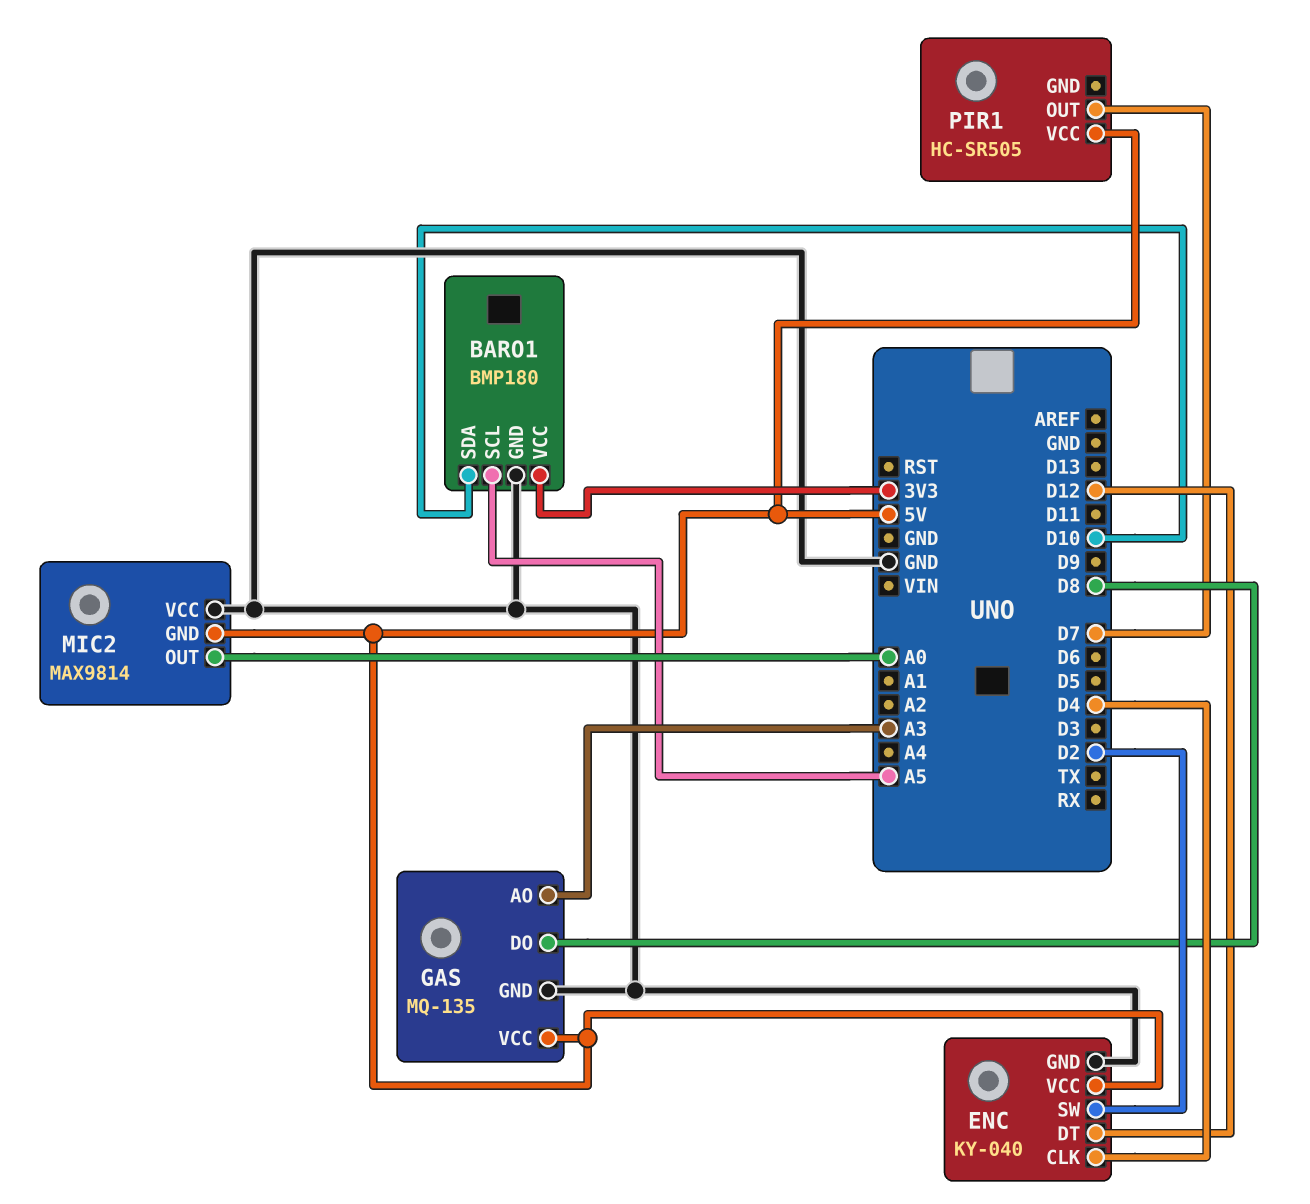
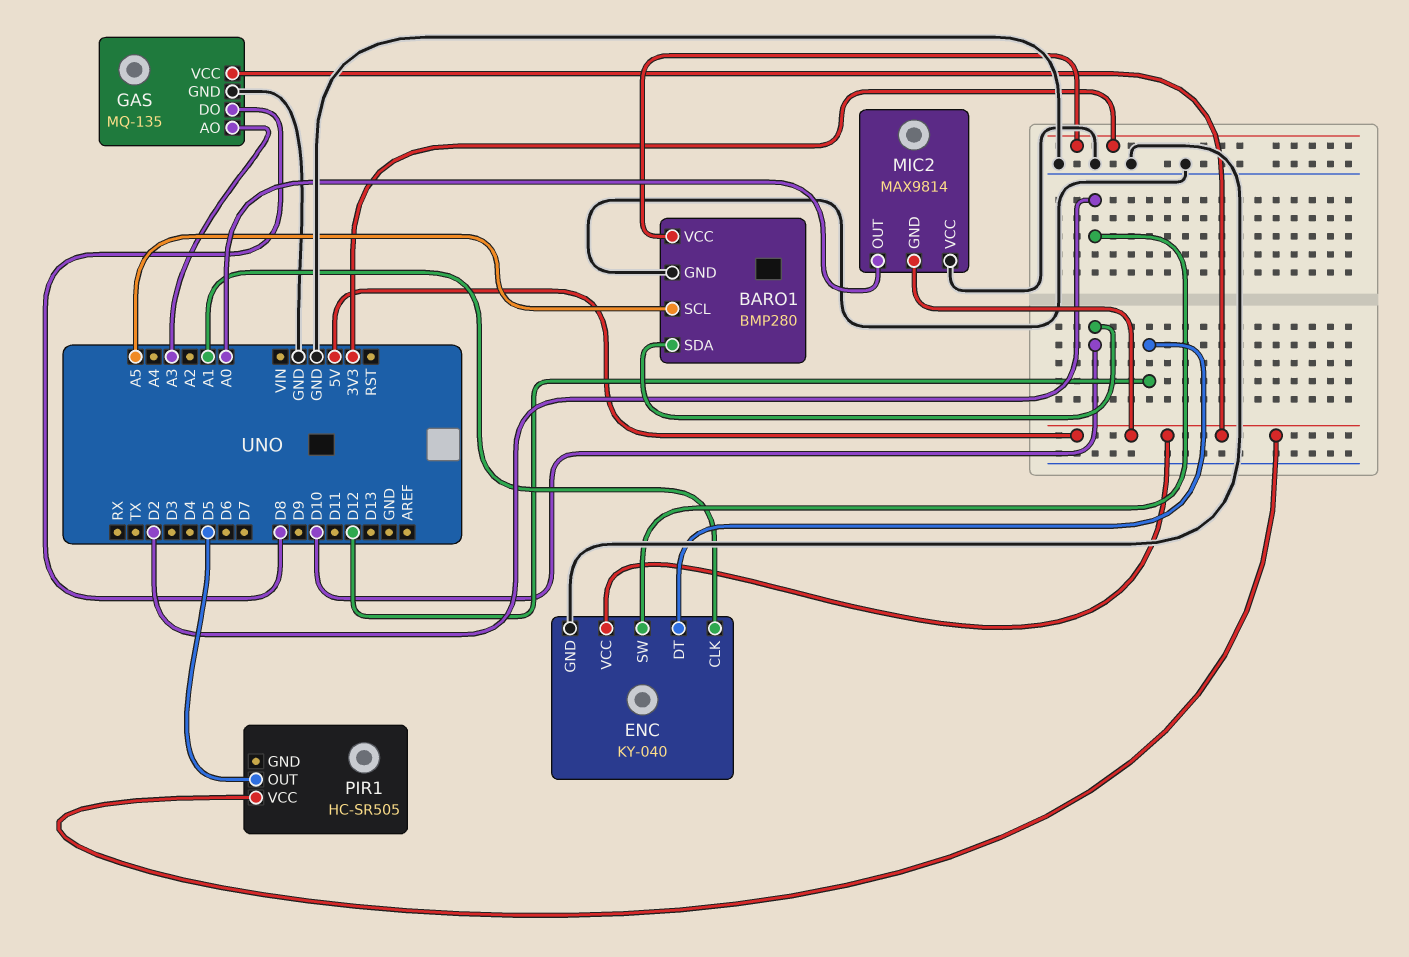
BARO1: BMP180 -> BMP280
ENC pin CLK: D4 -> A1
PIR1 pin OUT: D7 -> D5

